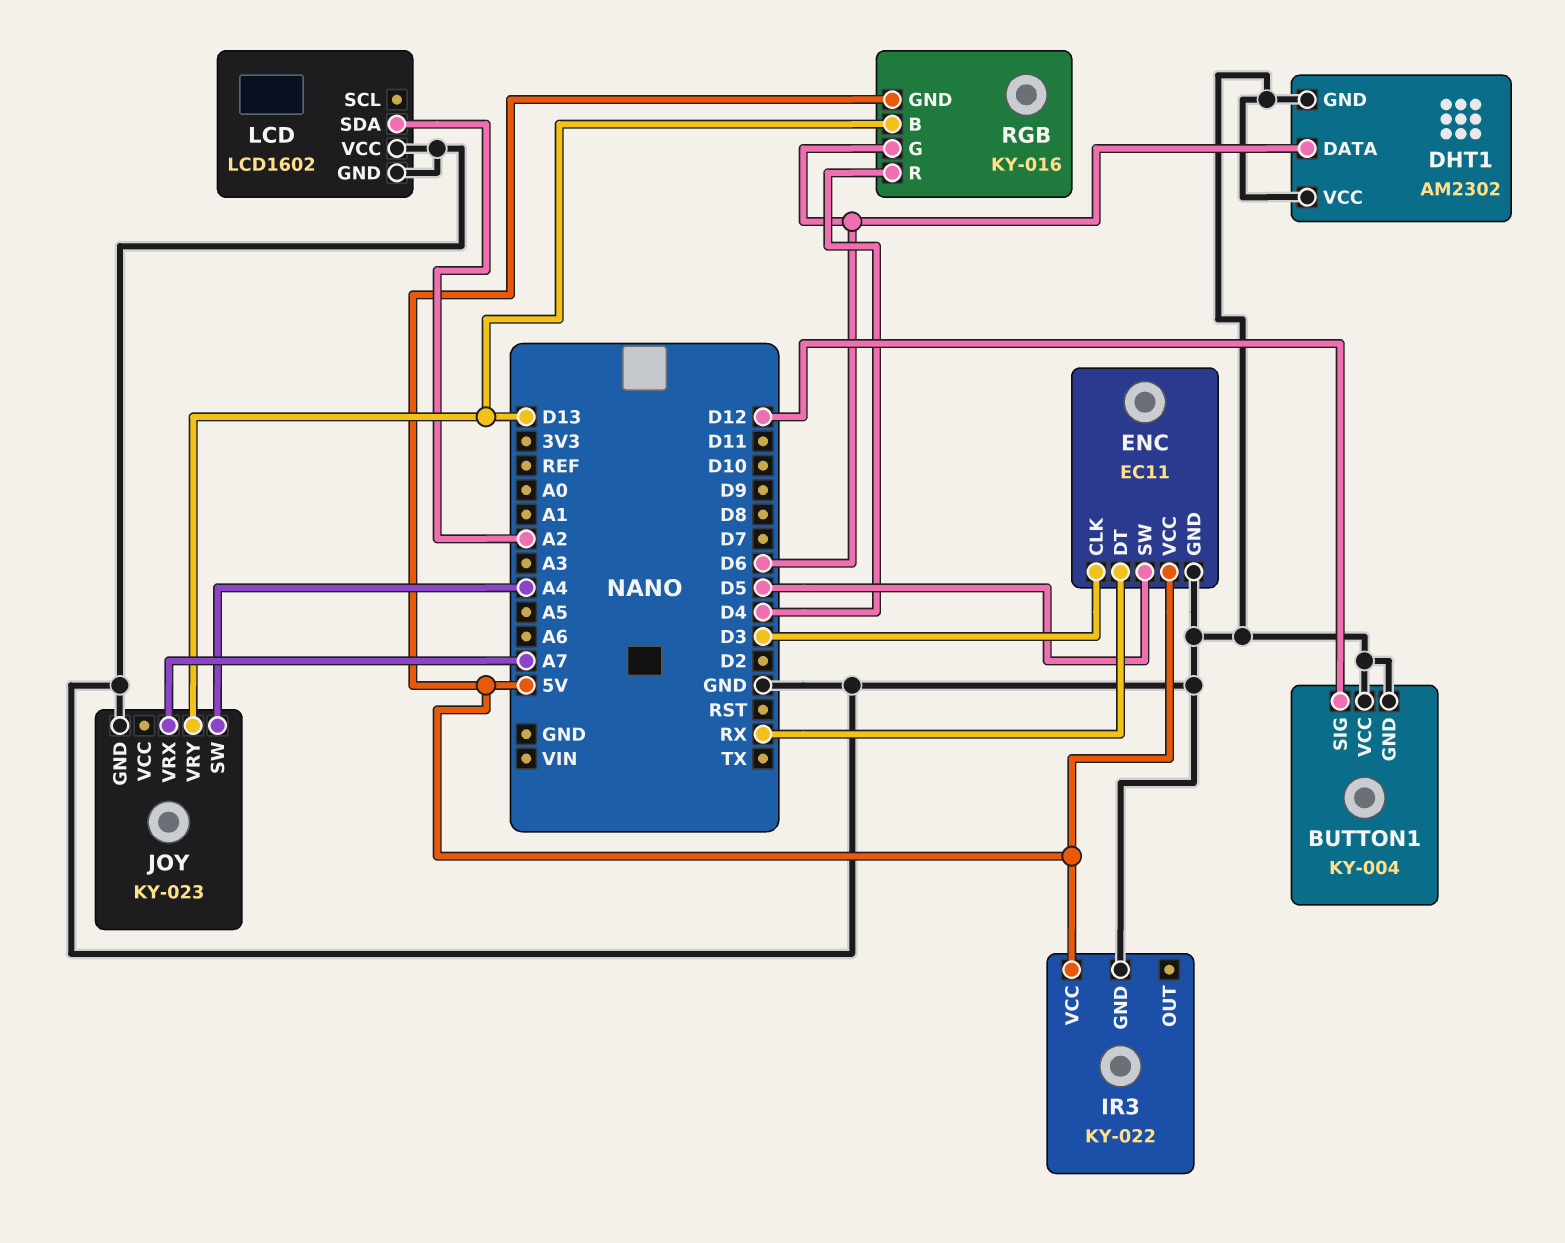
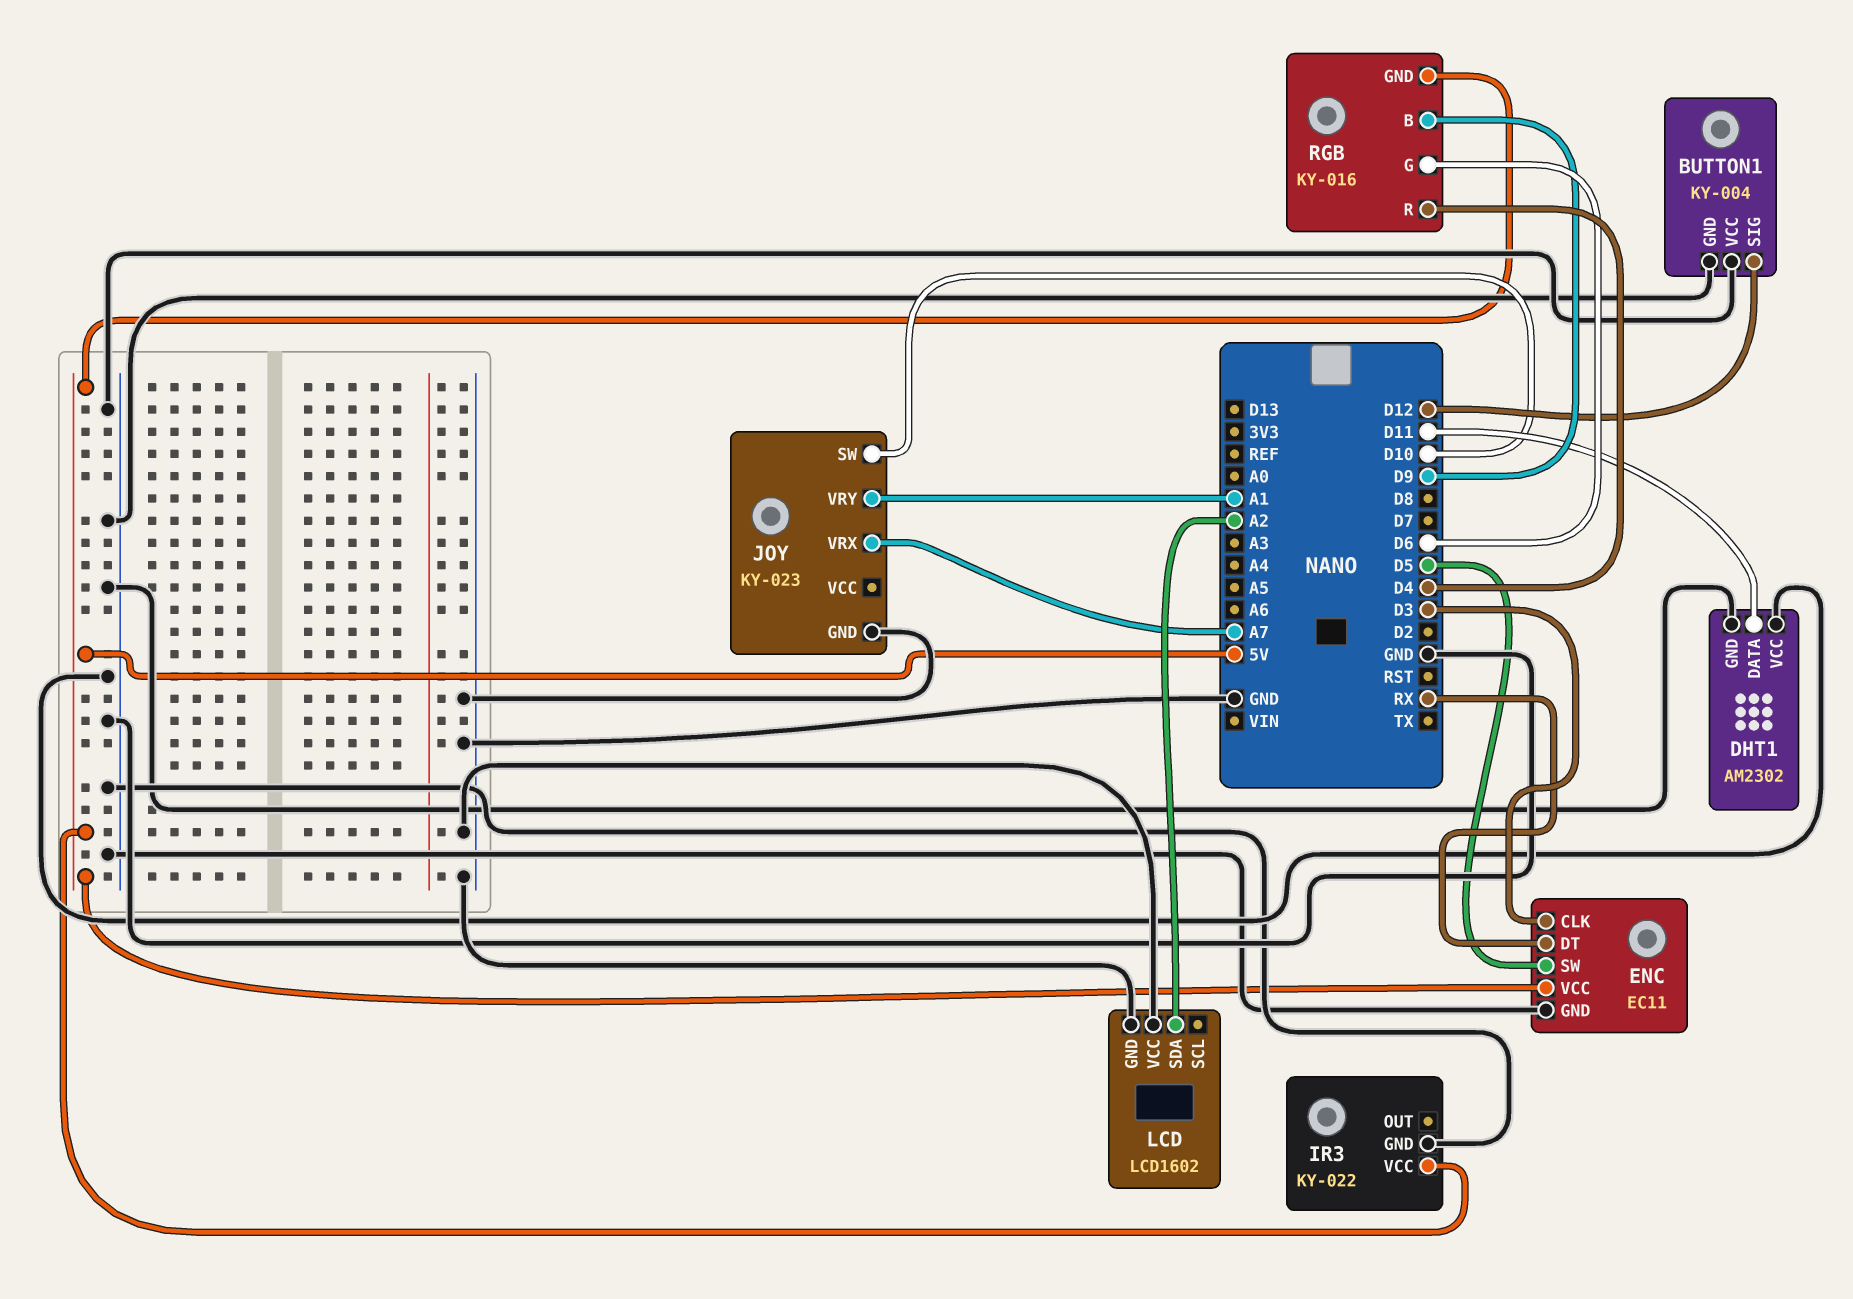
DHT1 pin DATA: D6 -> D11
JOY pin SW: A4 -> D10
JOY pin VRY: D13 -> A1
RGB pin B: D13 -> D9

